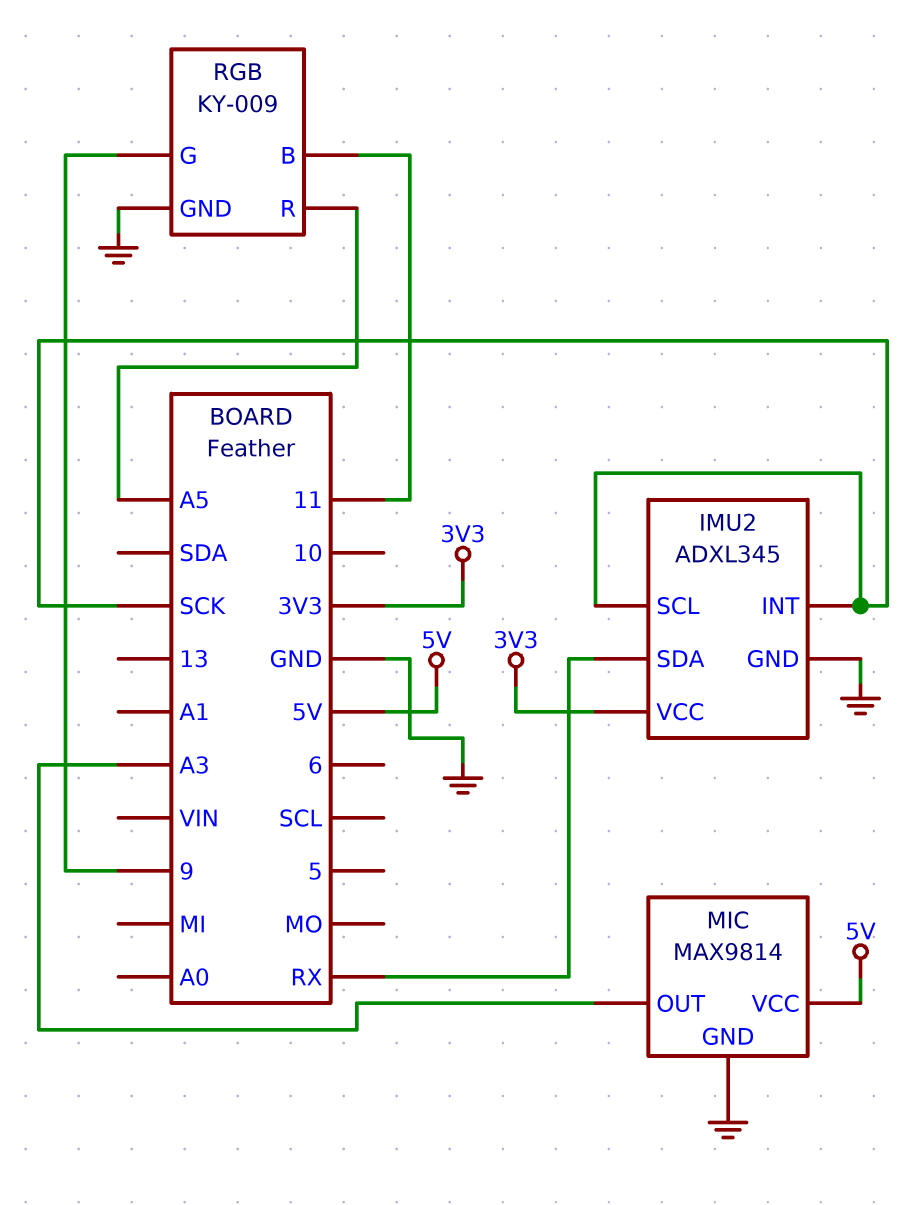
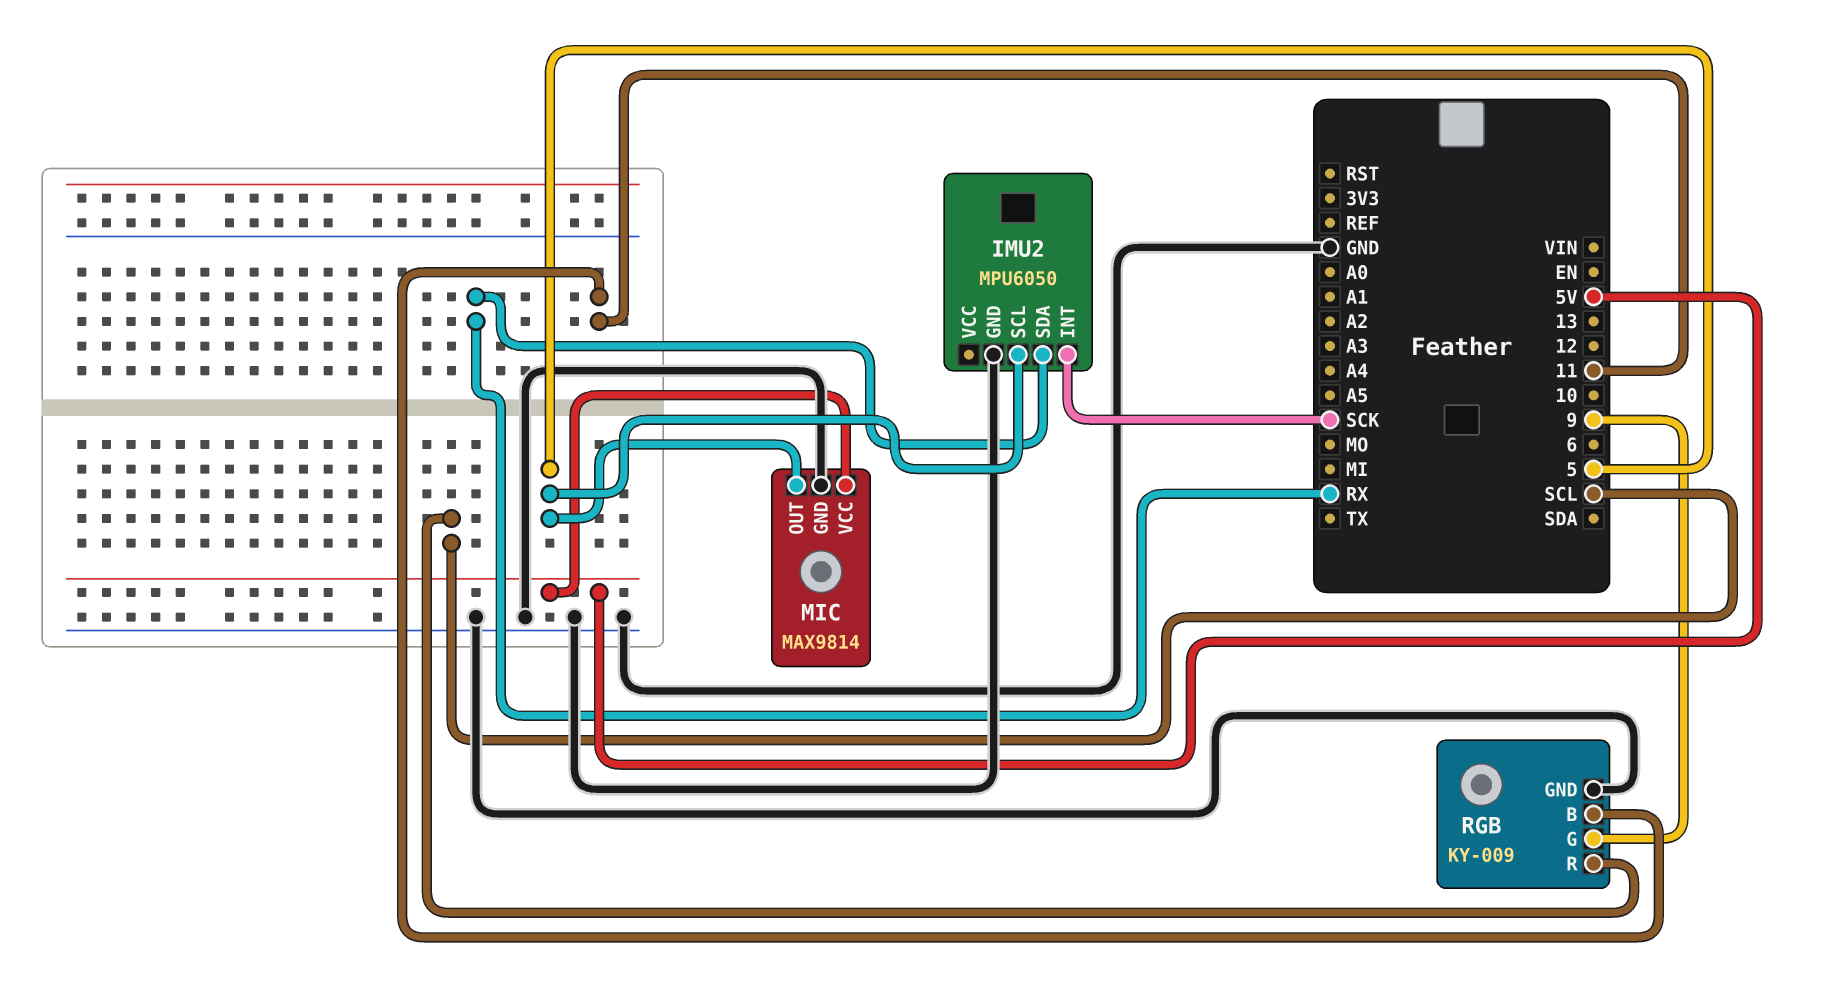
IMU2: ADXL345 -> MPU6050
IMU2 pin SCL: SCK -> 5
IMU2 pin VCC: 3V3 -> none
MIC pin OUT: A3 -> 5
RGB pin R: A5 -> SCL

